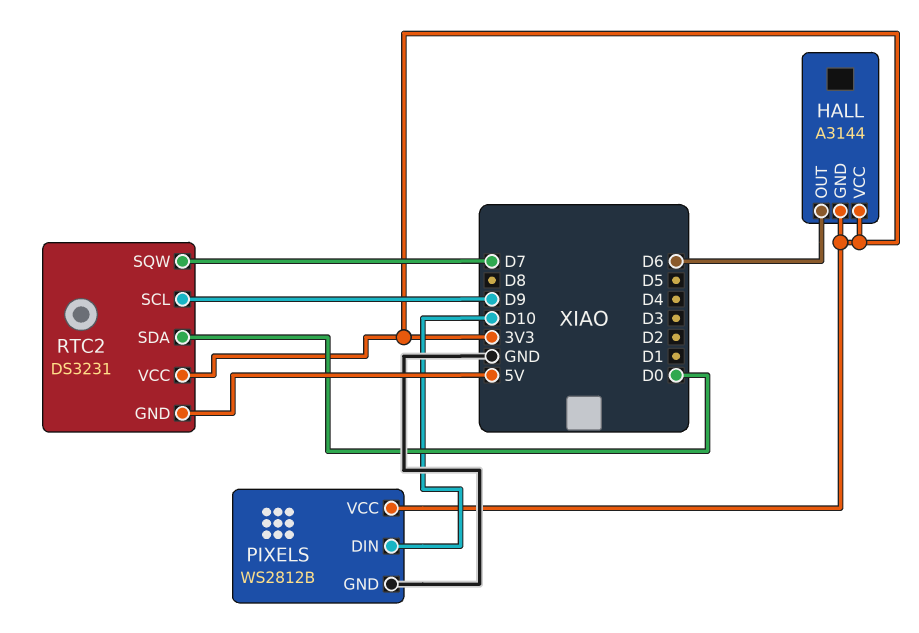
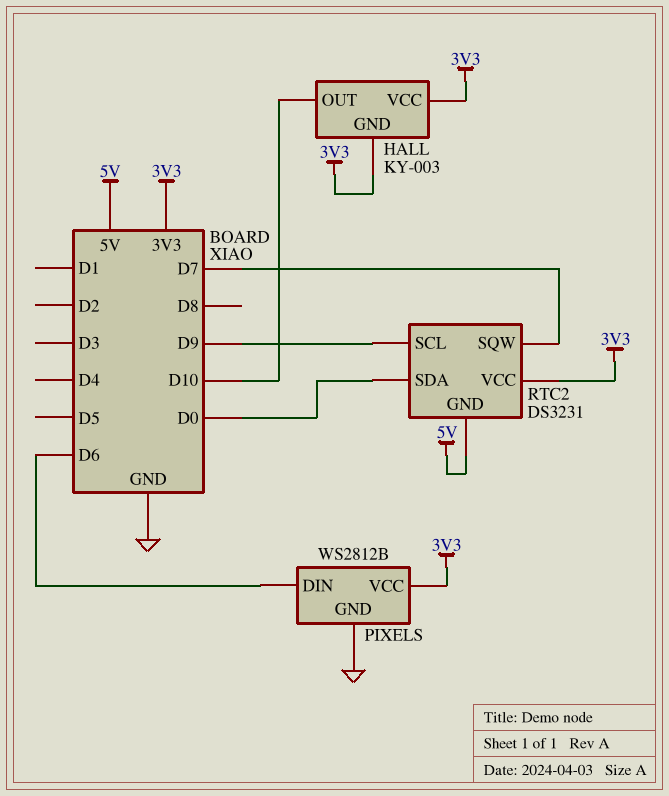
HALL: A3144 -> KY-003
HALL pin OUT: D6 -> D10
PIXELS pin DIN: D10 -> D6

